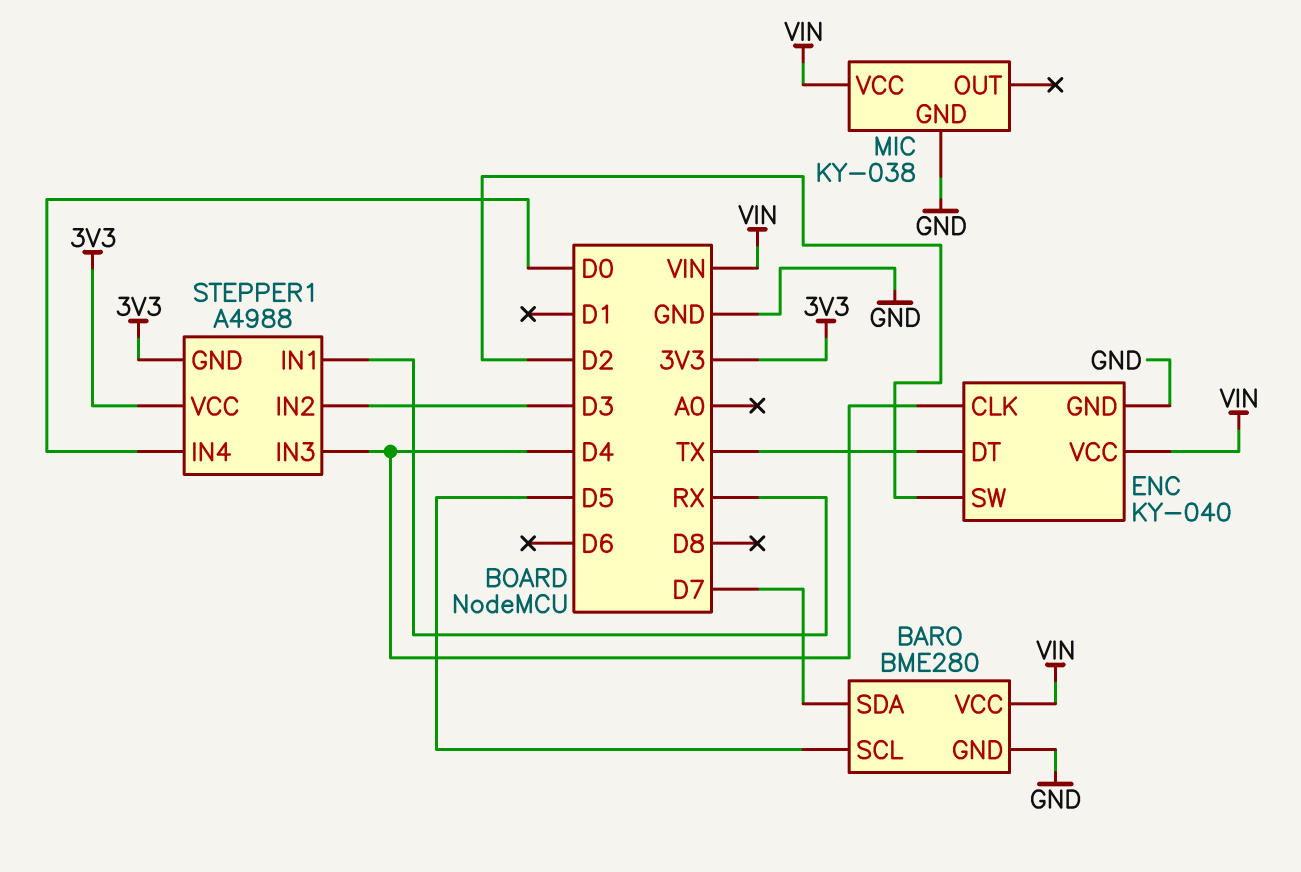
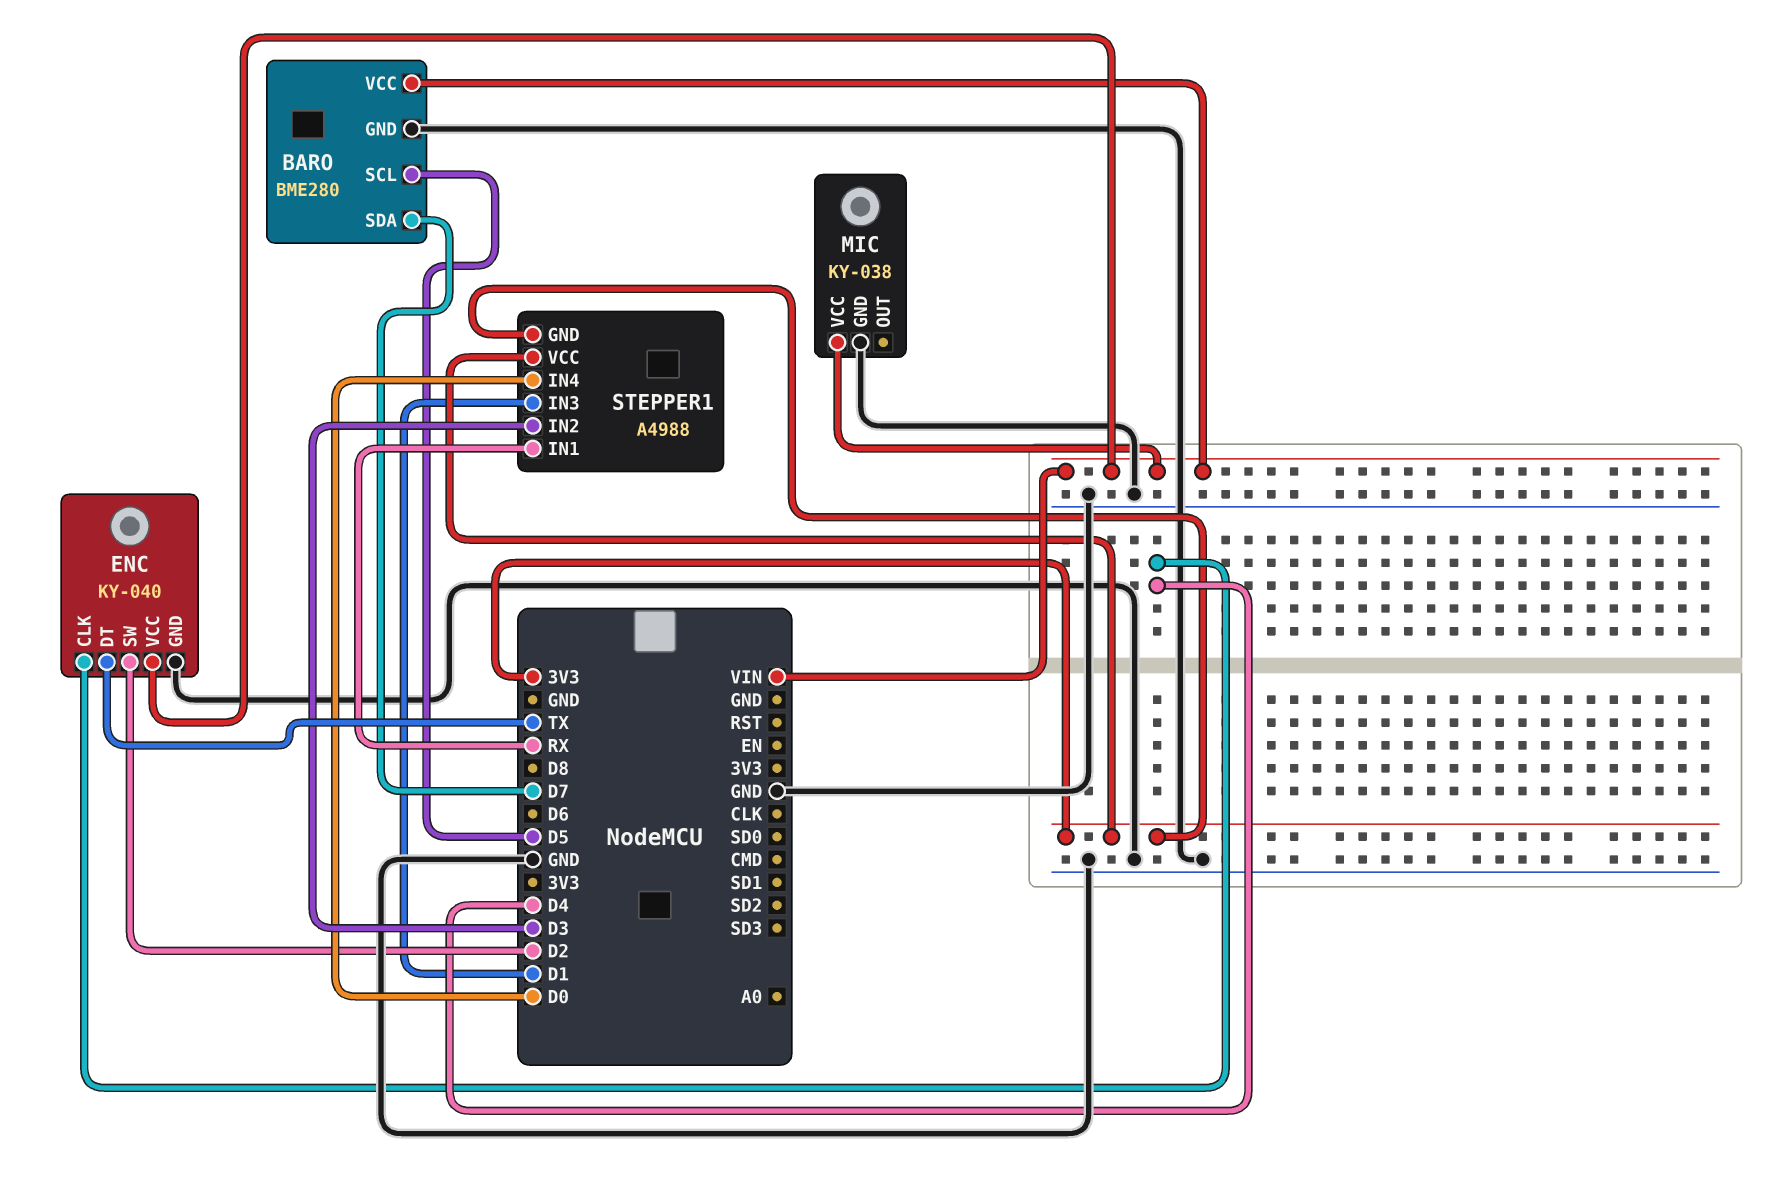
STEPPER1 pin IN3: D4 -> D1

